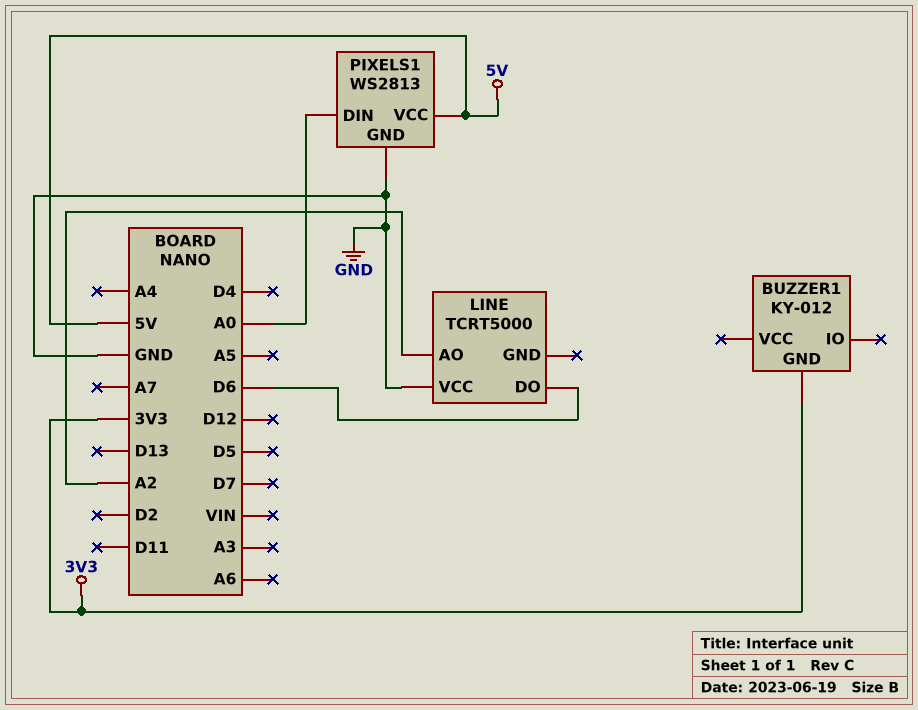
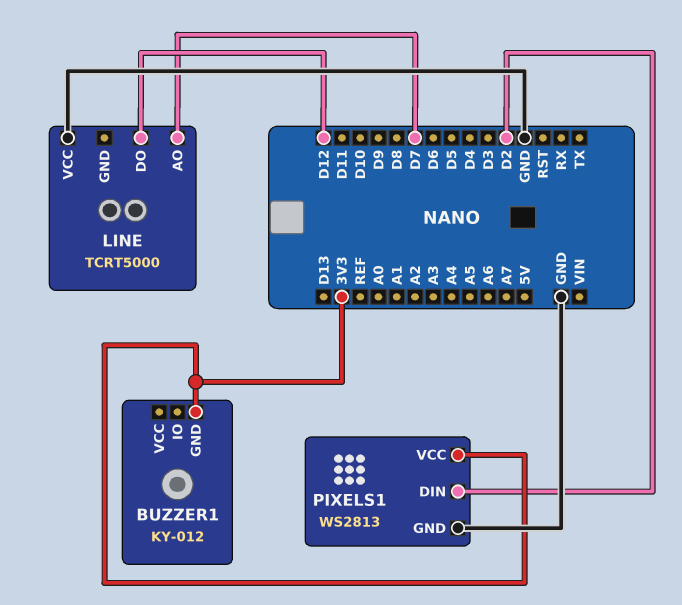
LINE pin AO: A2 -> D7
LINE pin DO: D6 -> D12
PIXELS1 pin DIN: A0 -> D2
PIXELS1 pin VCC: 5V -> 3V3

